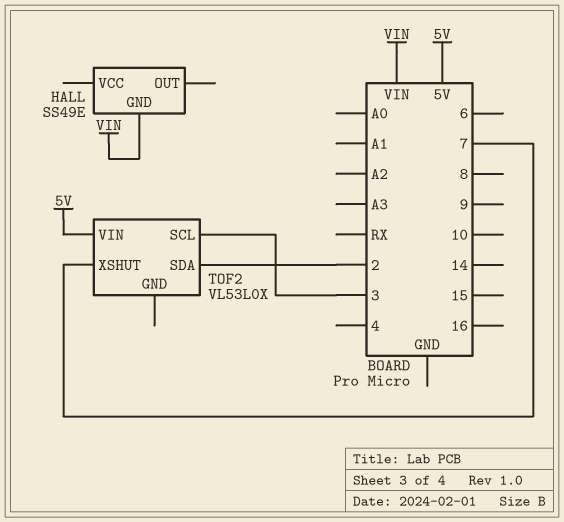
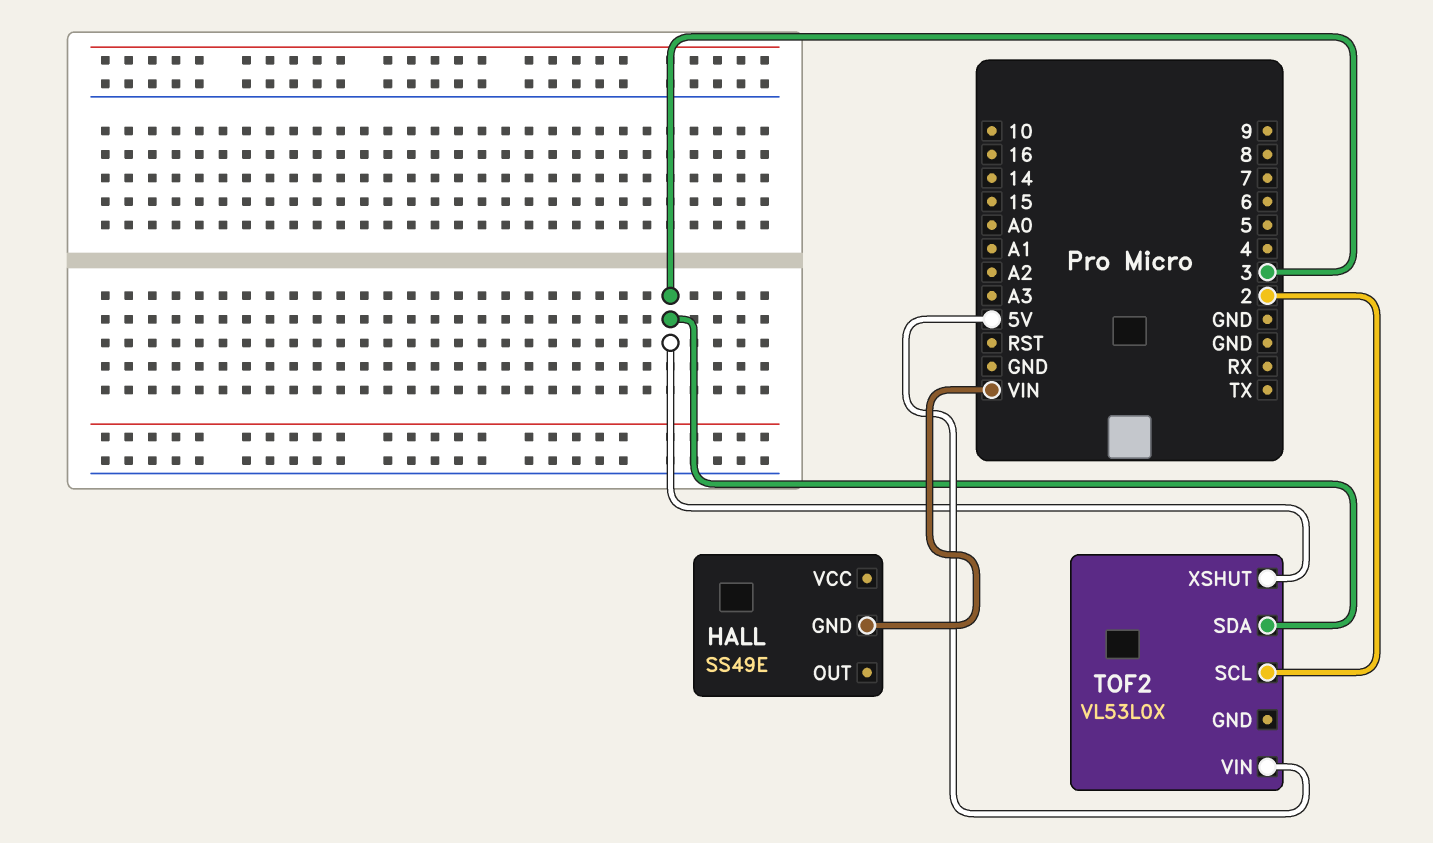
TOF2 pin SCL: 3 -> 2
TOF2 pin SDA: 2 -> 3
TOF2 pin XSHUT: 7 -> 3

